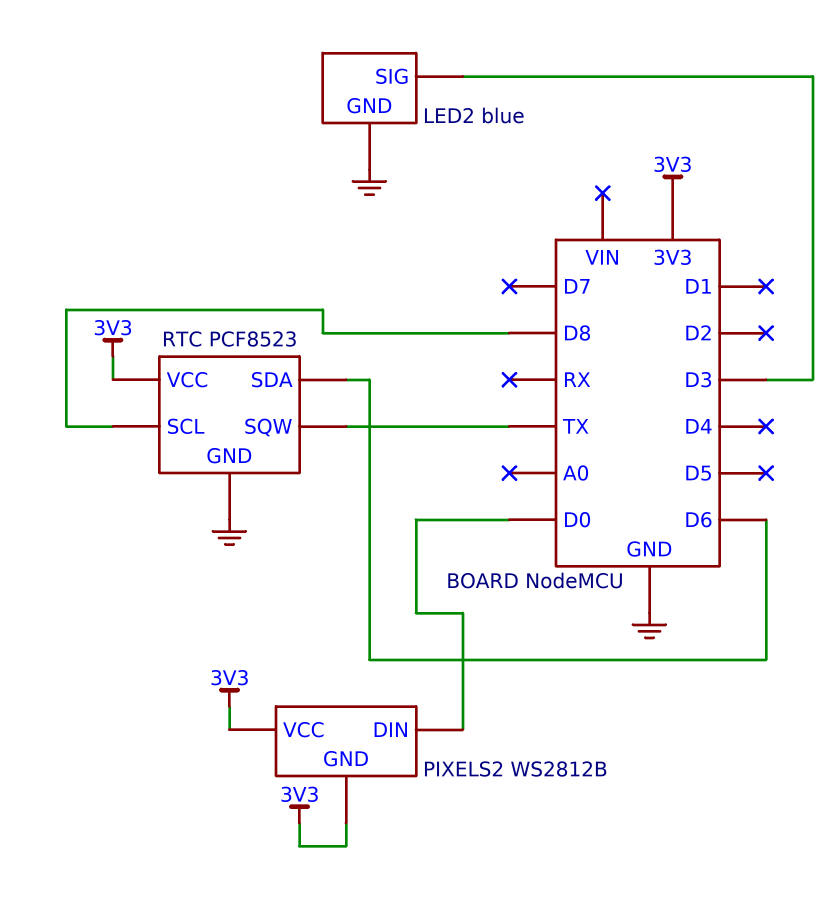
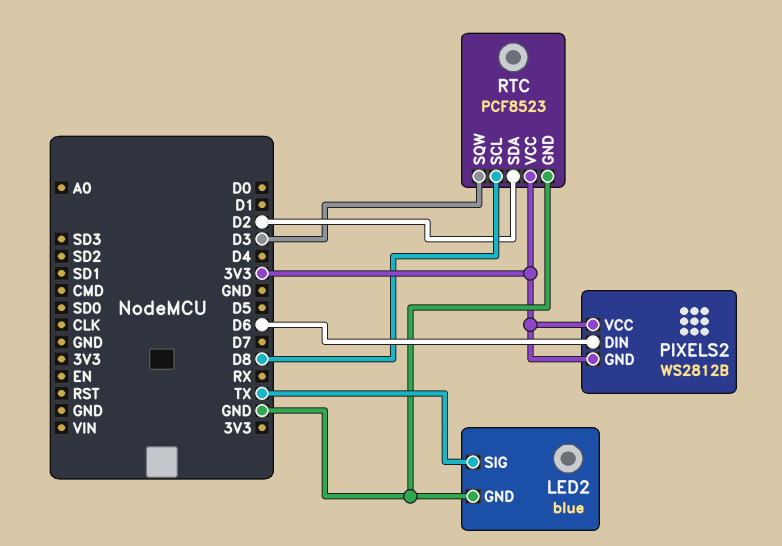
LED2 pin SIG: D3 -> TX
PIXELS2 pin DIN: D0 -> D6
RTC pin SDA: D6 -> D2
RTC pin SQW: TX -> D3

